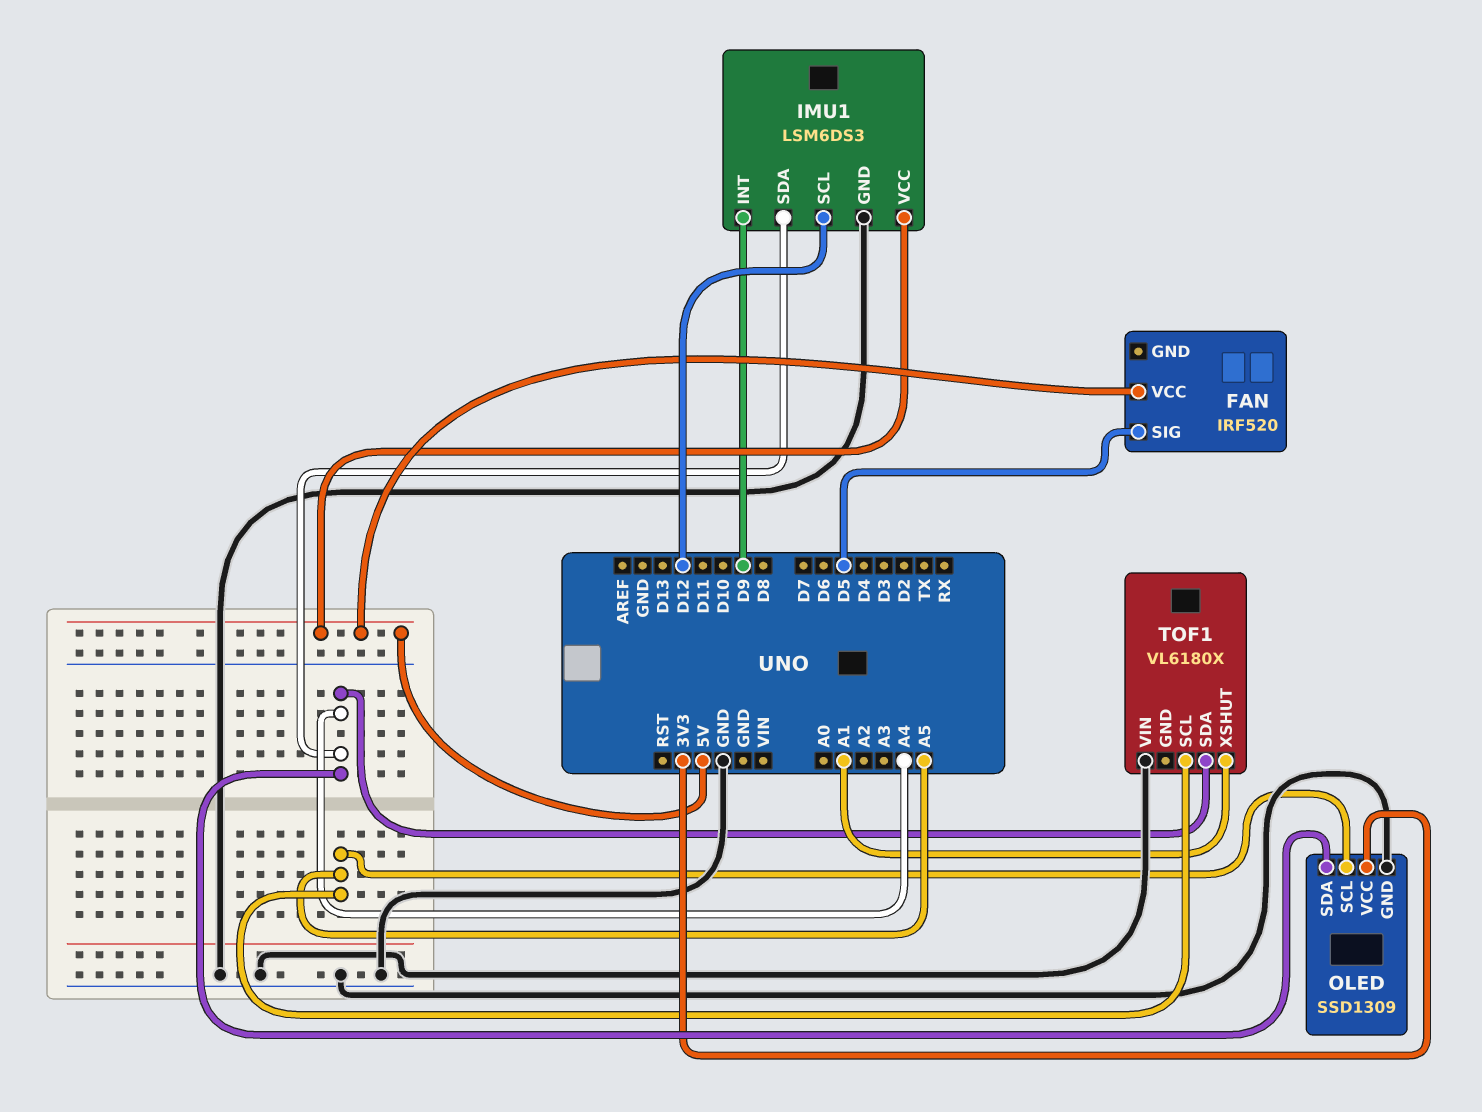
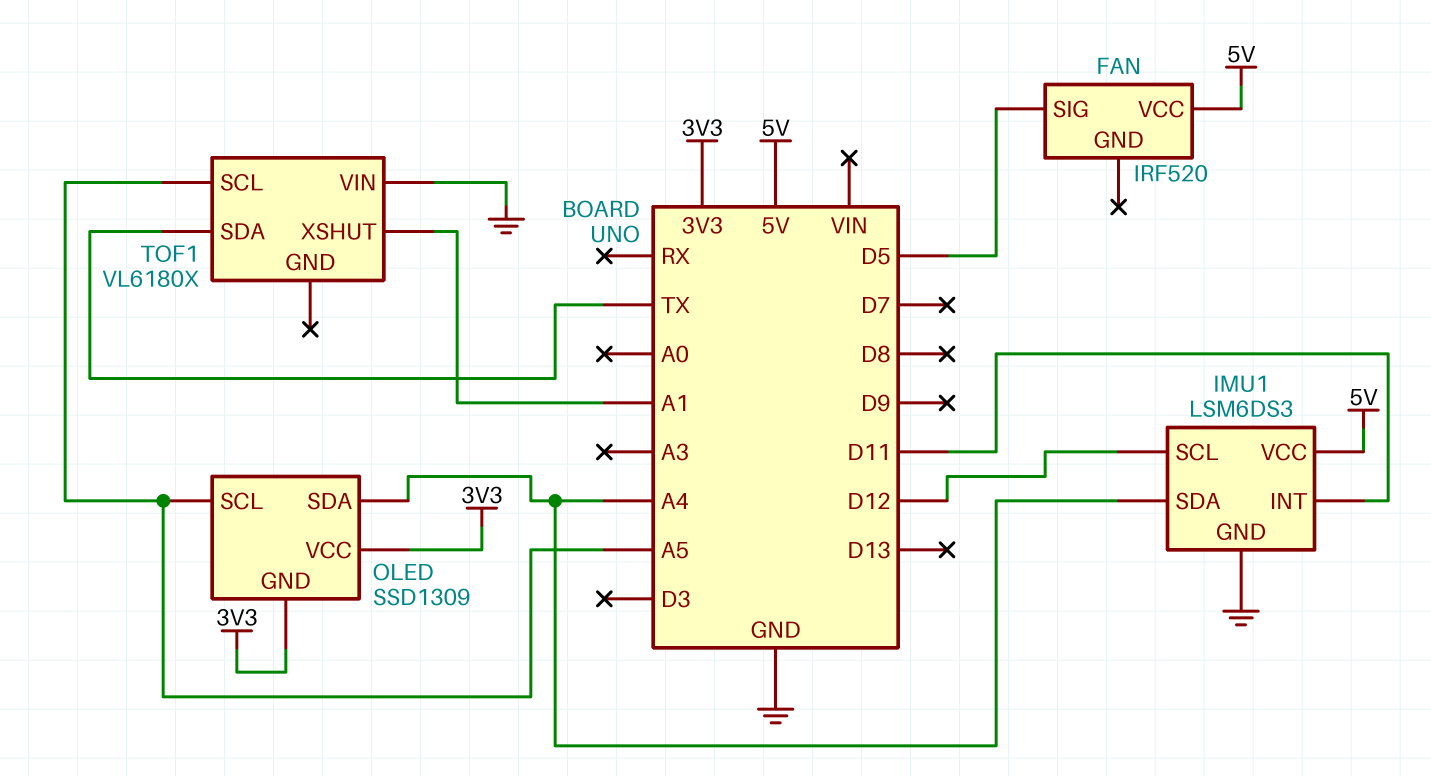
IMU1 pin INT: D9 -> D11
OLED pin GND: GND -> 3V3
TOF1 pin SDA: A4 -> TX

